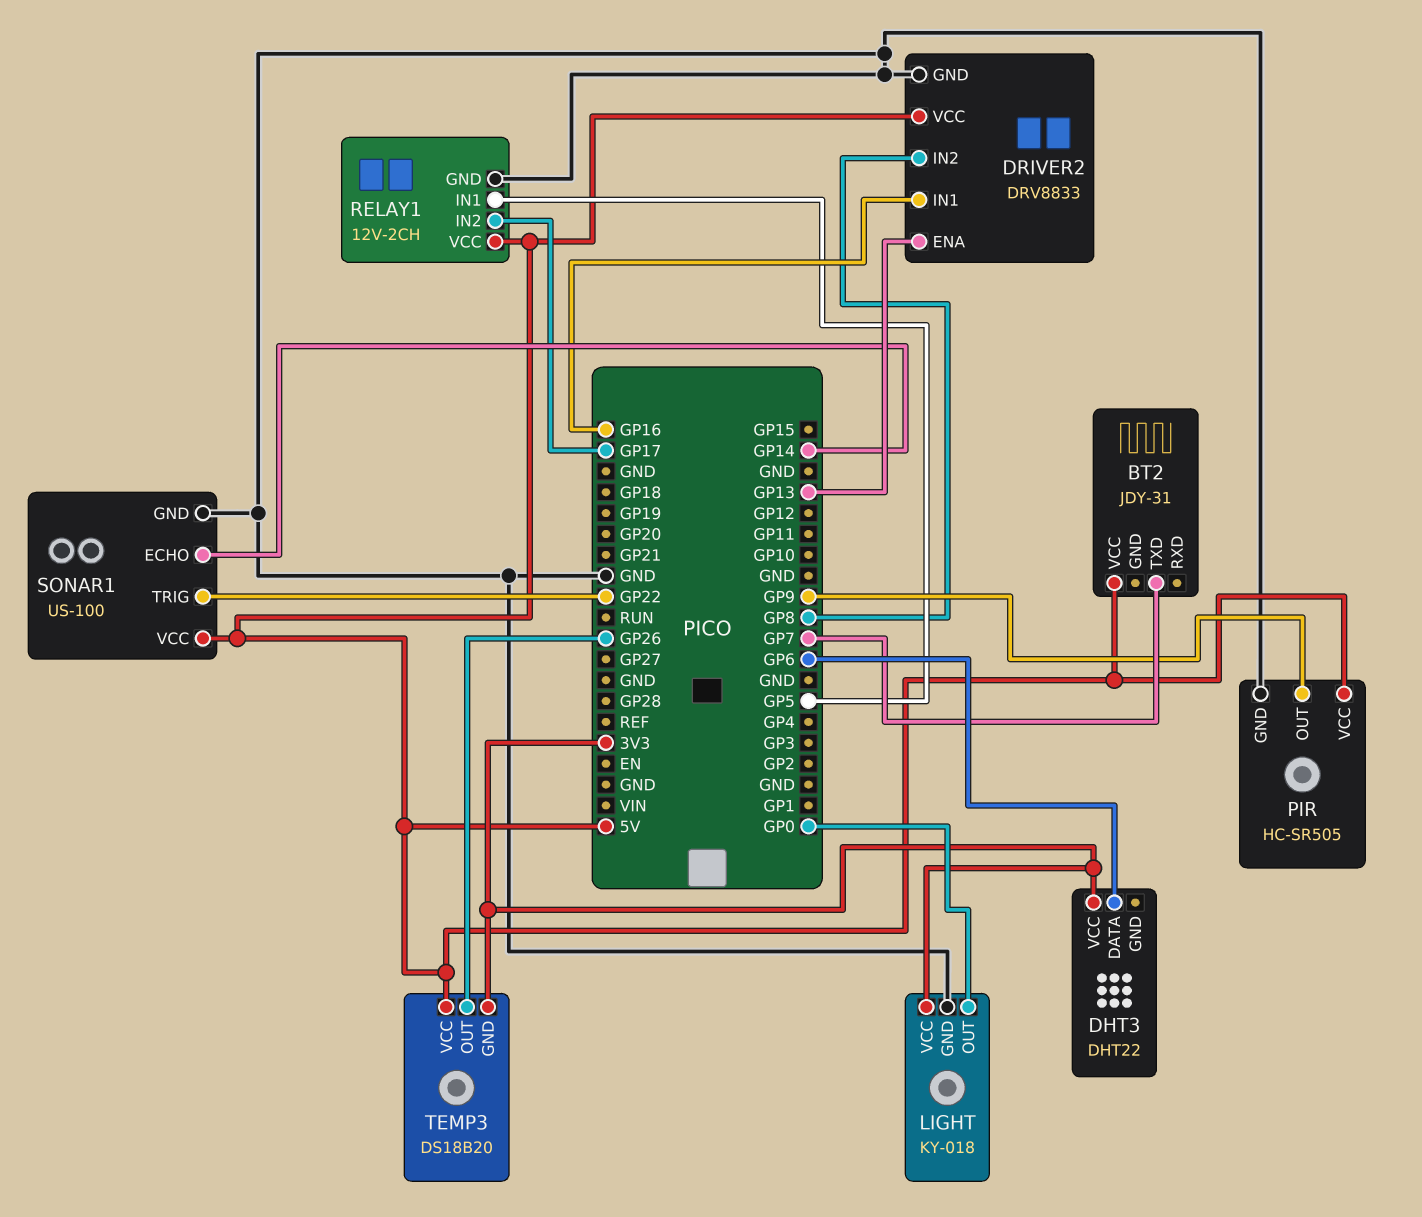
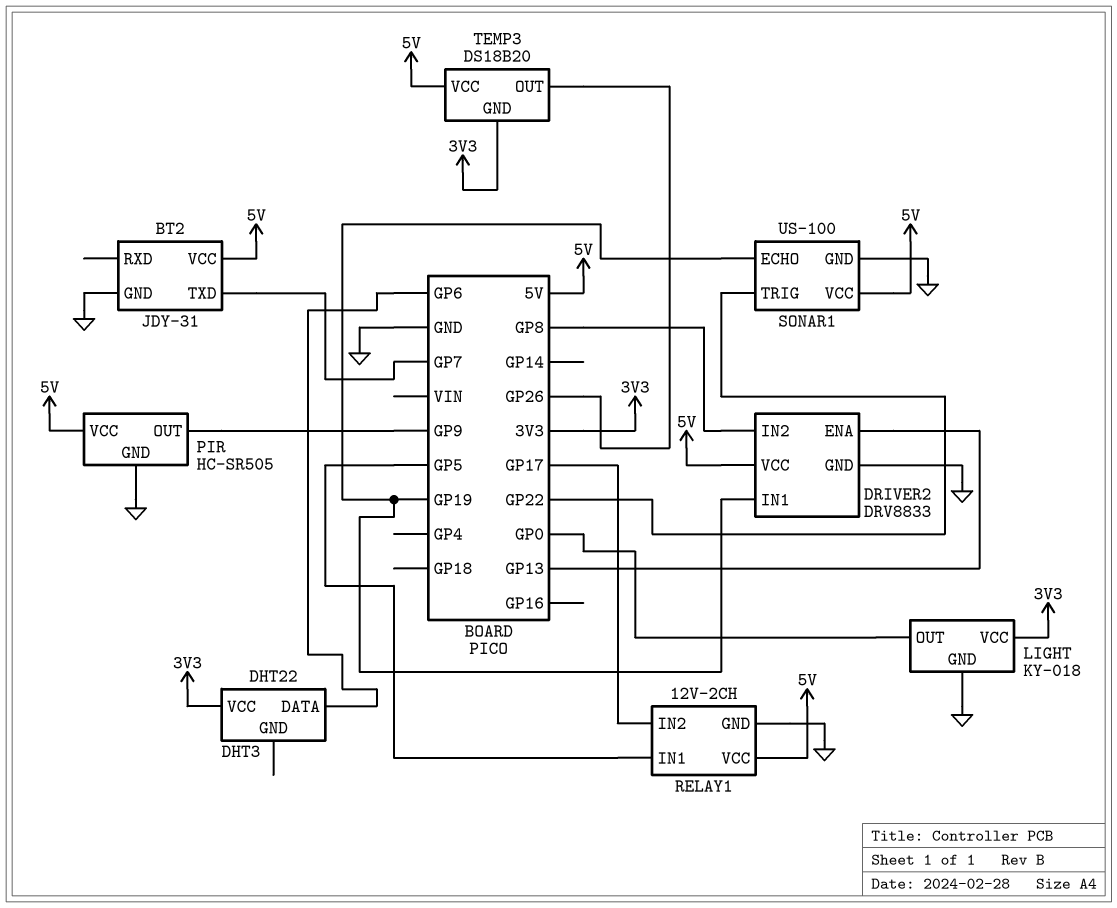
BT2 pin GND: none -> GND
DRIVER2 pin IN1: GP16 -> GP19
SONAR1 pin ECHO: GP14 -> GP19

